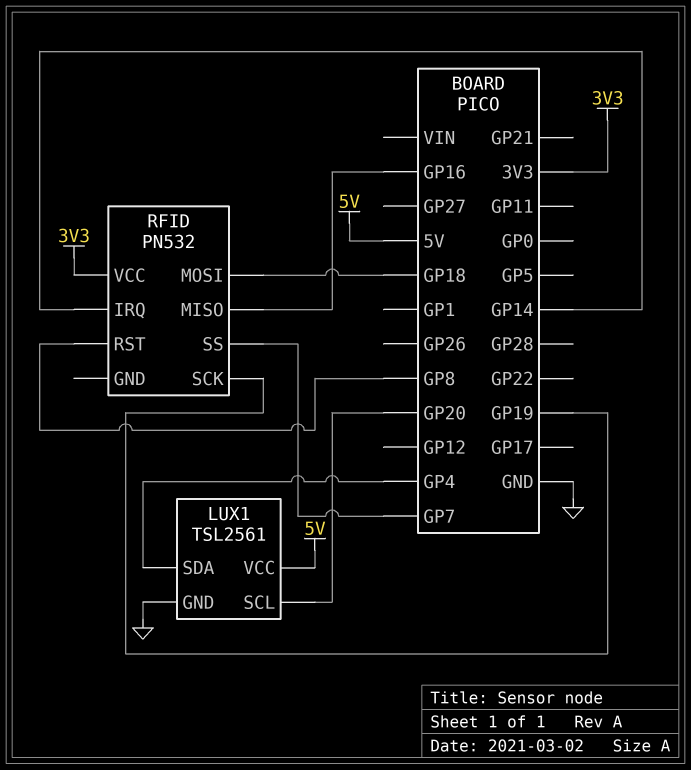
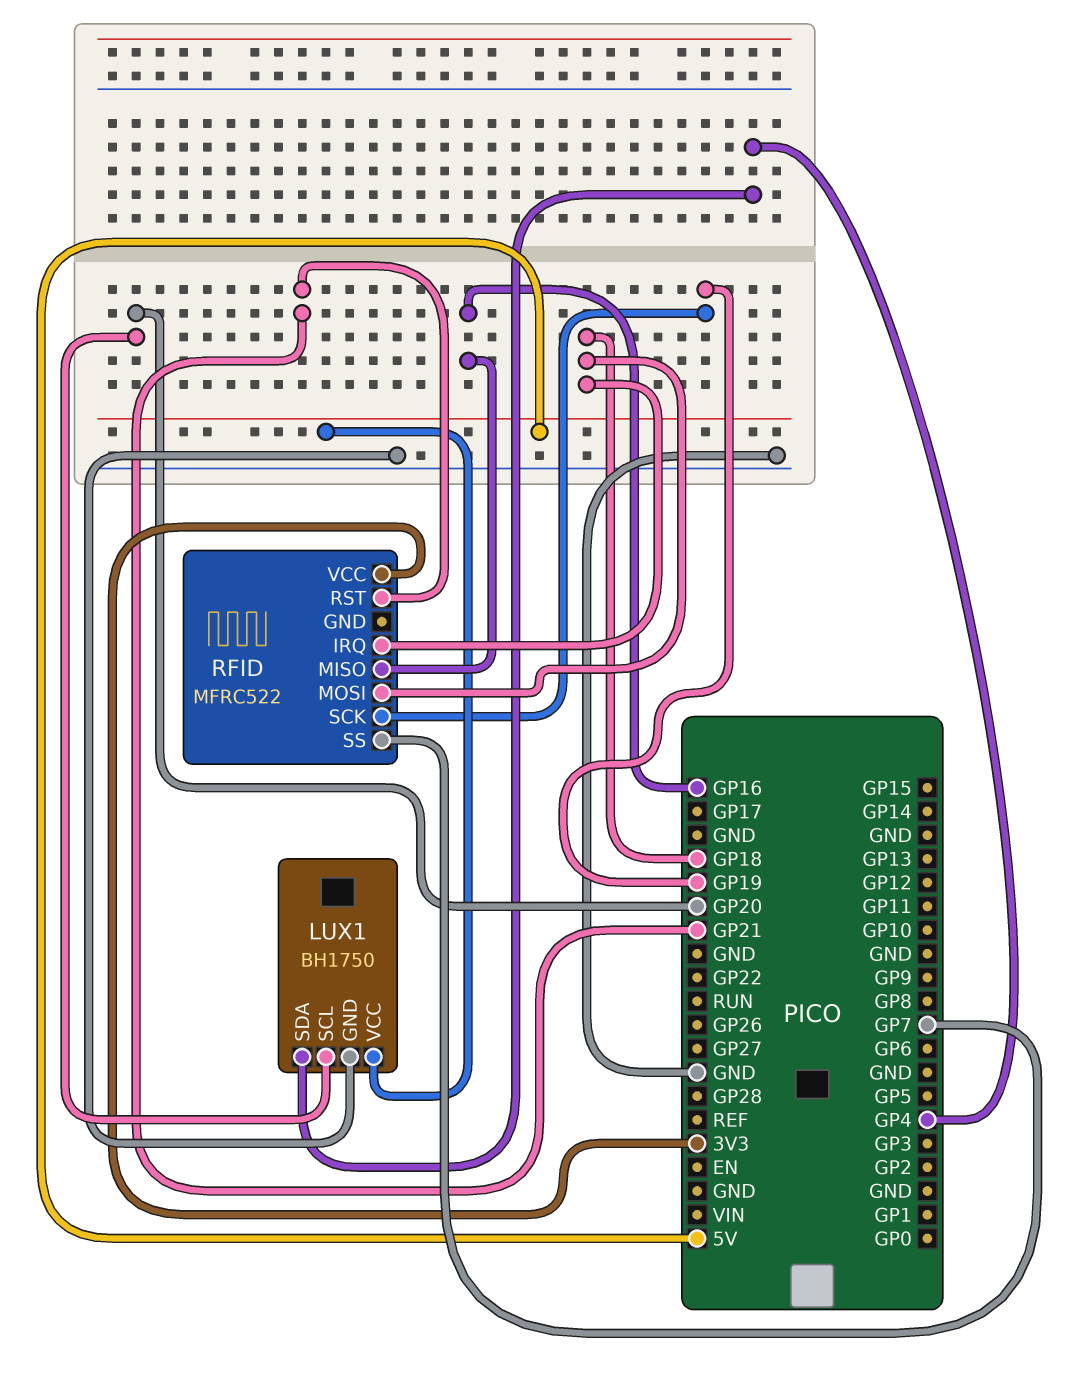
LUX1: TSL2561 -> BH1750
RFID: PN532 -> MFRC522
RFID pin IRQ: GP14 -> GP18
RFID pin RST: GP8 -> GP21

